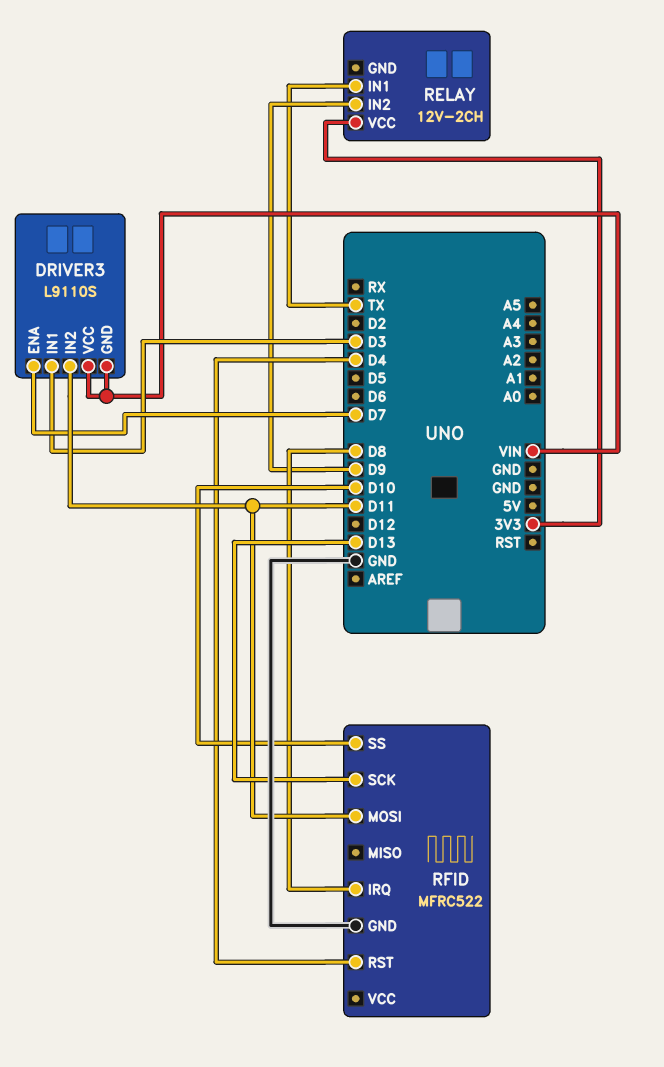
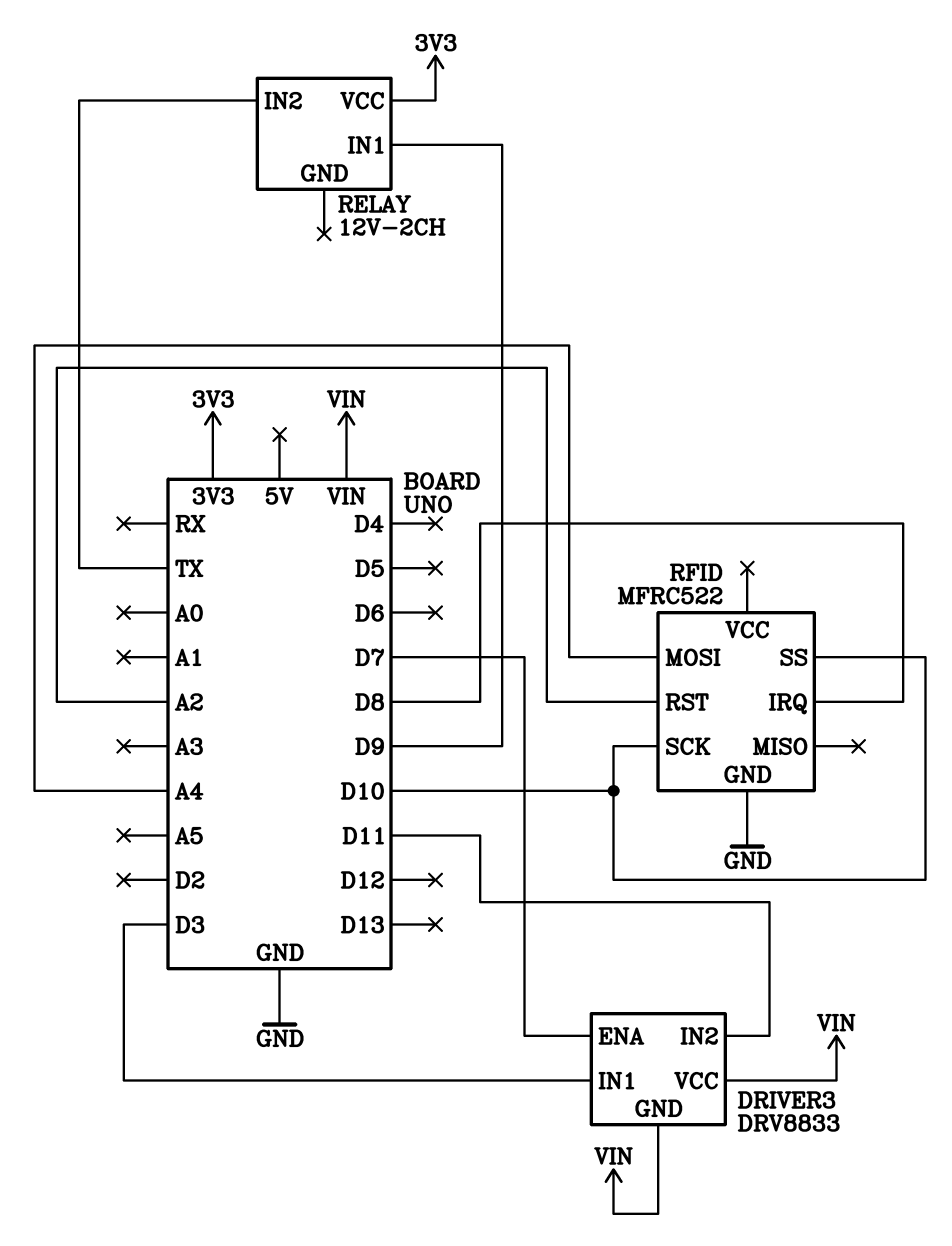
DRIVER3: L9110S -> DRV8833
RELAY pin IN1: TX -> D9
RELAY pin IN2: D9 -> TX
RFID pin MOSI: D11 -> A4
RFID pin RST: D4 -> A2
RFID pin SCK: D13 -> D10

